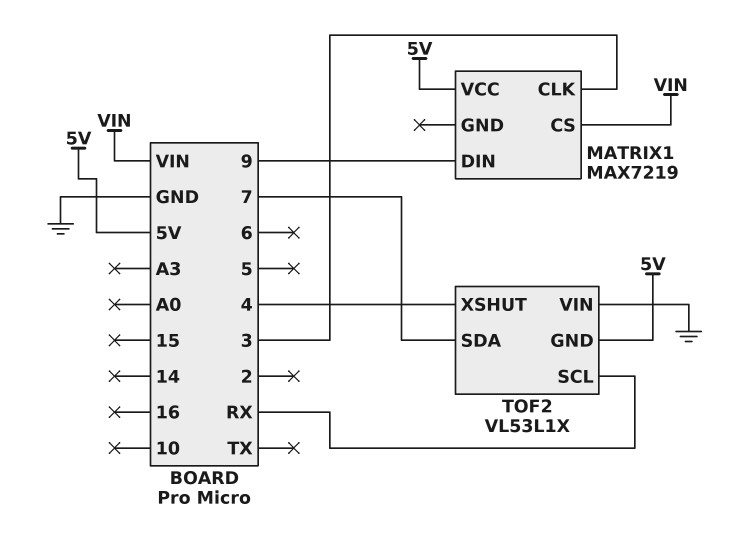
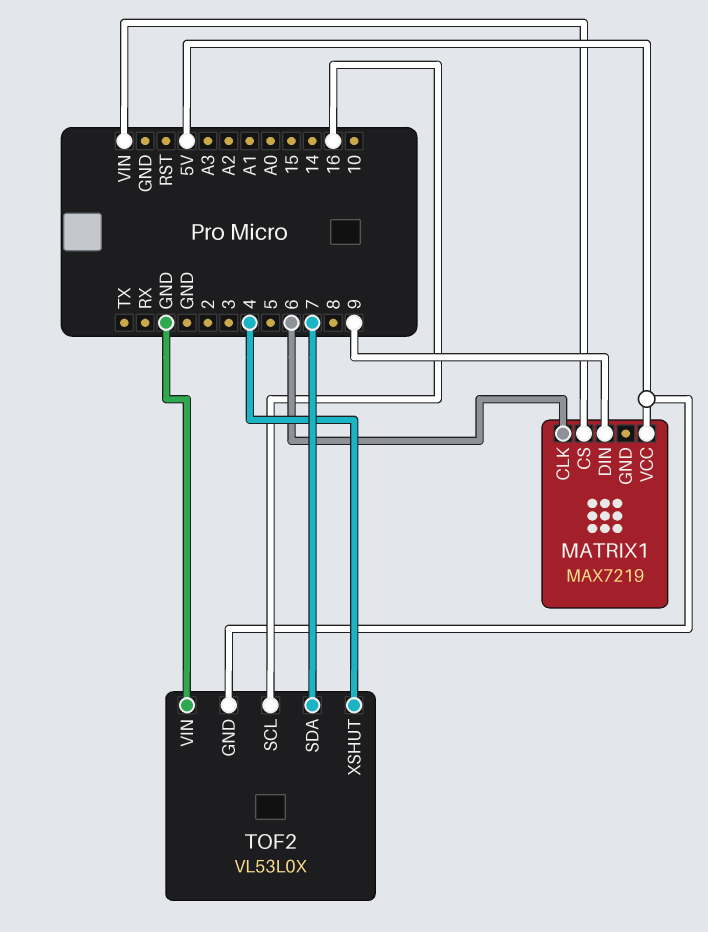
MATRIX1 pin CLK: 3 -> 6
TOF2: VL53L1X -> VL53L0X
TOF2 pin SCL: RX -> 16

